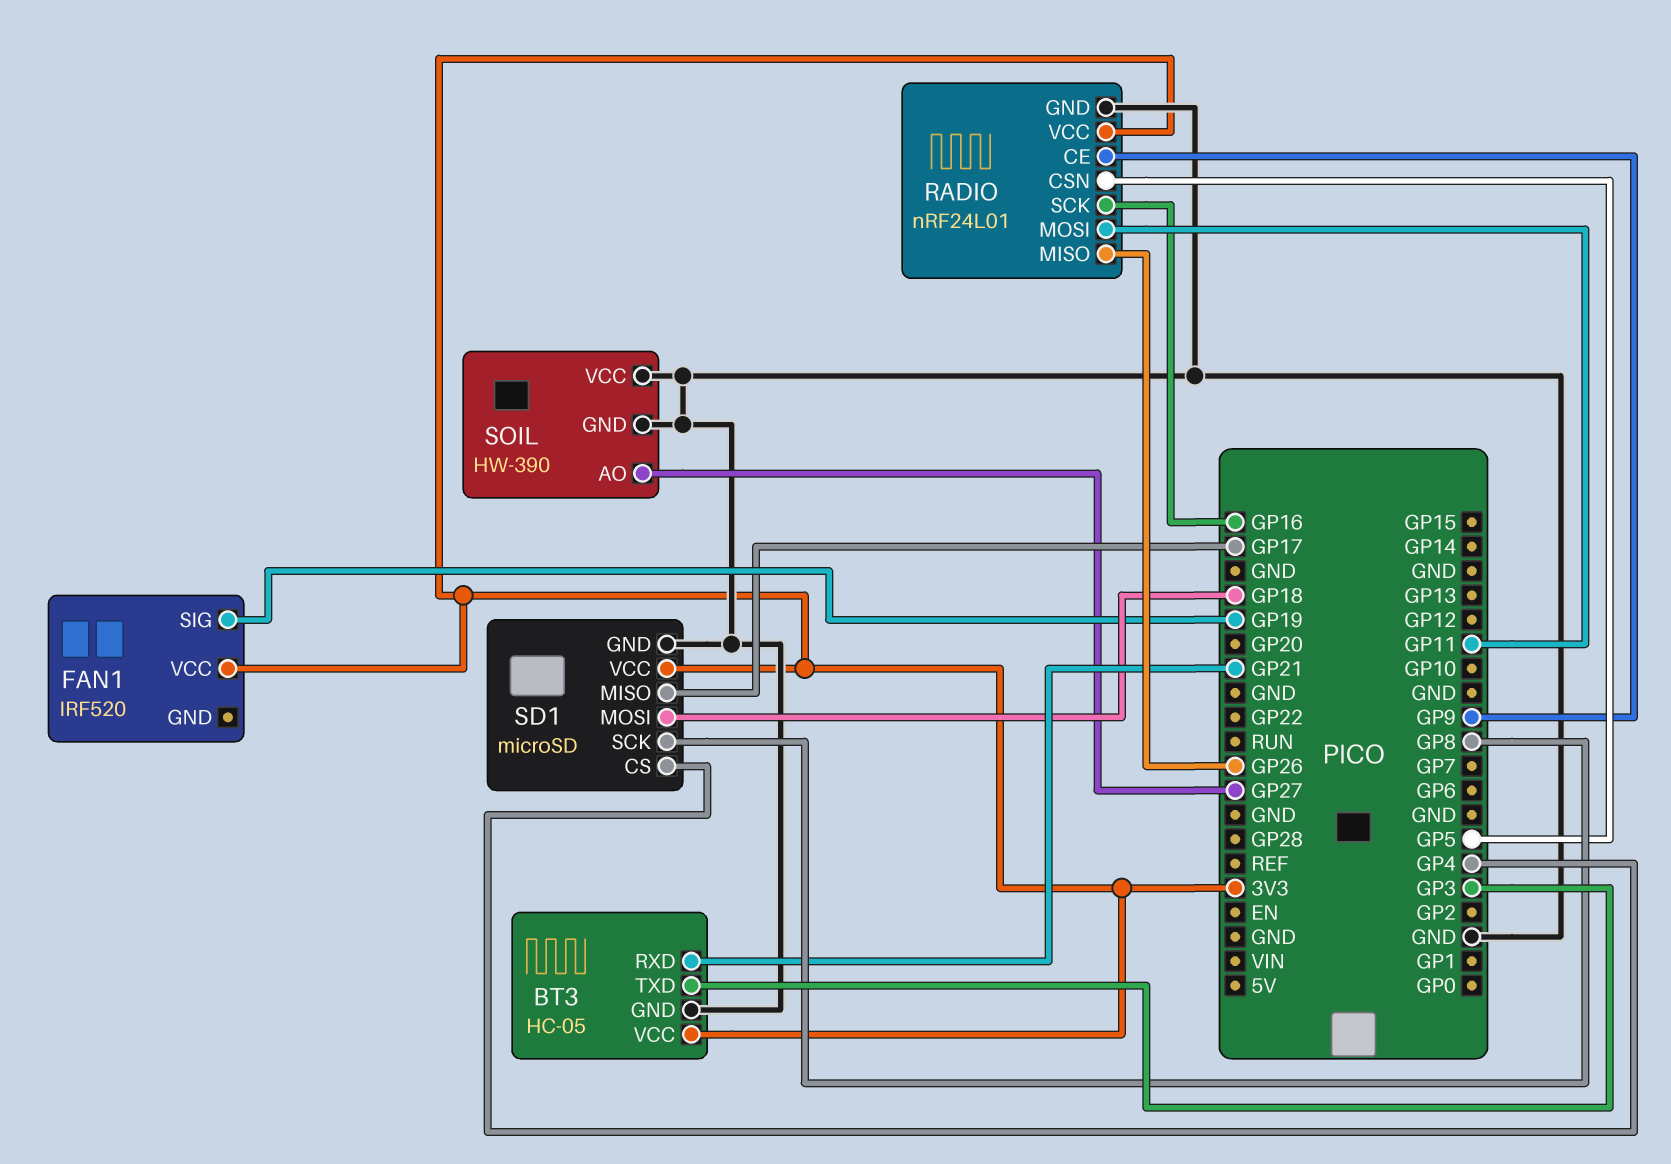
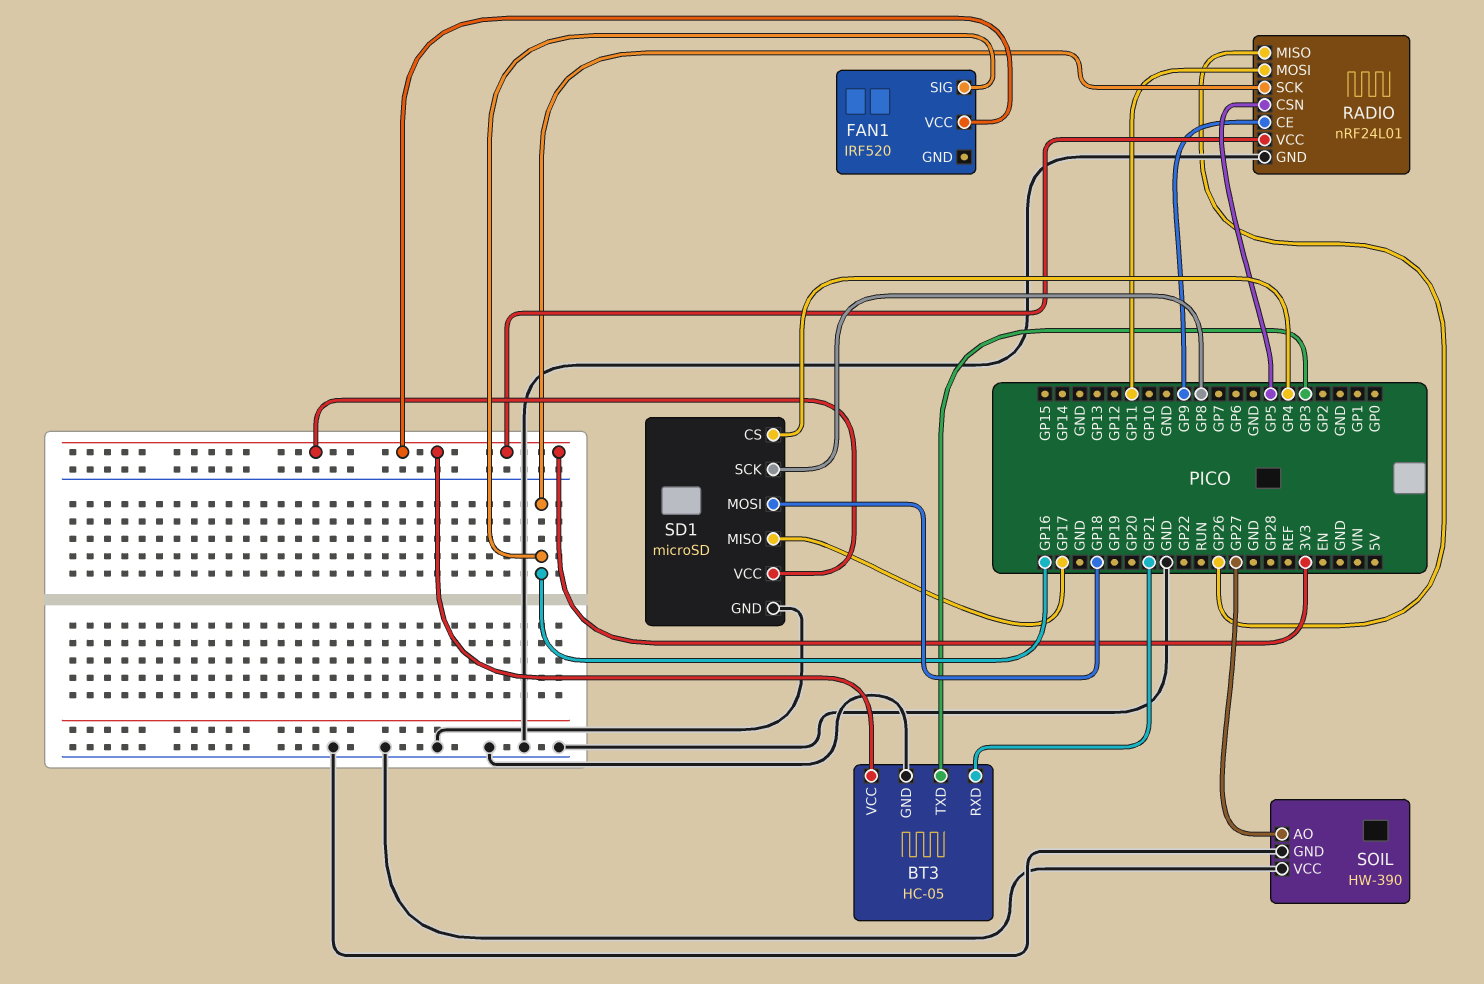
FAN1 pin SIG: GP19 -> GP16

